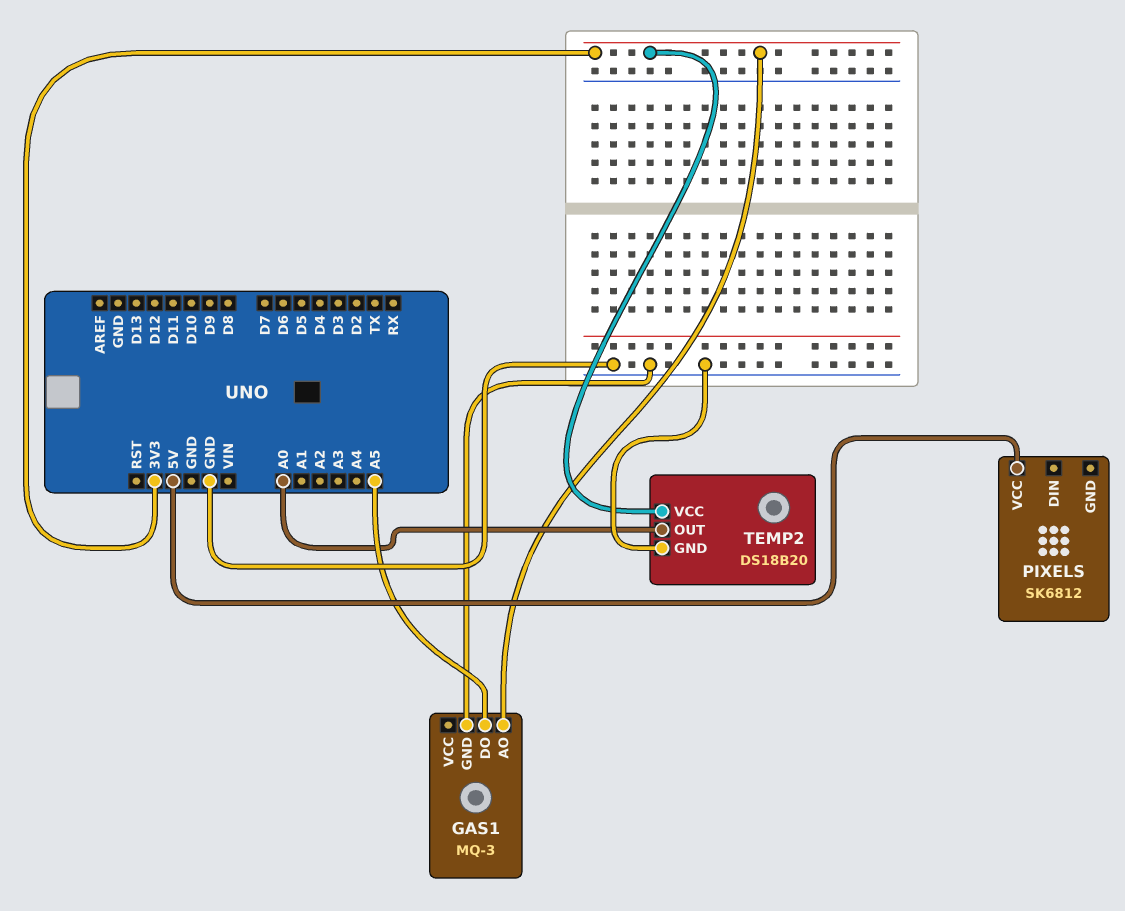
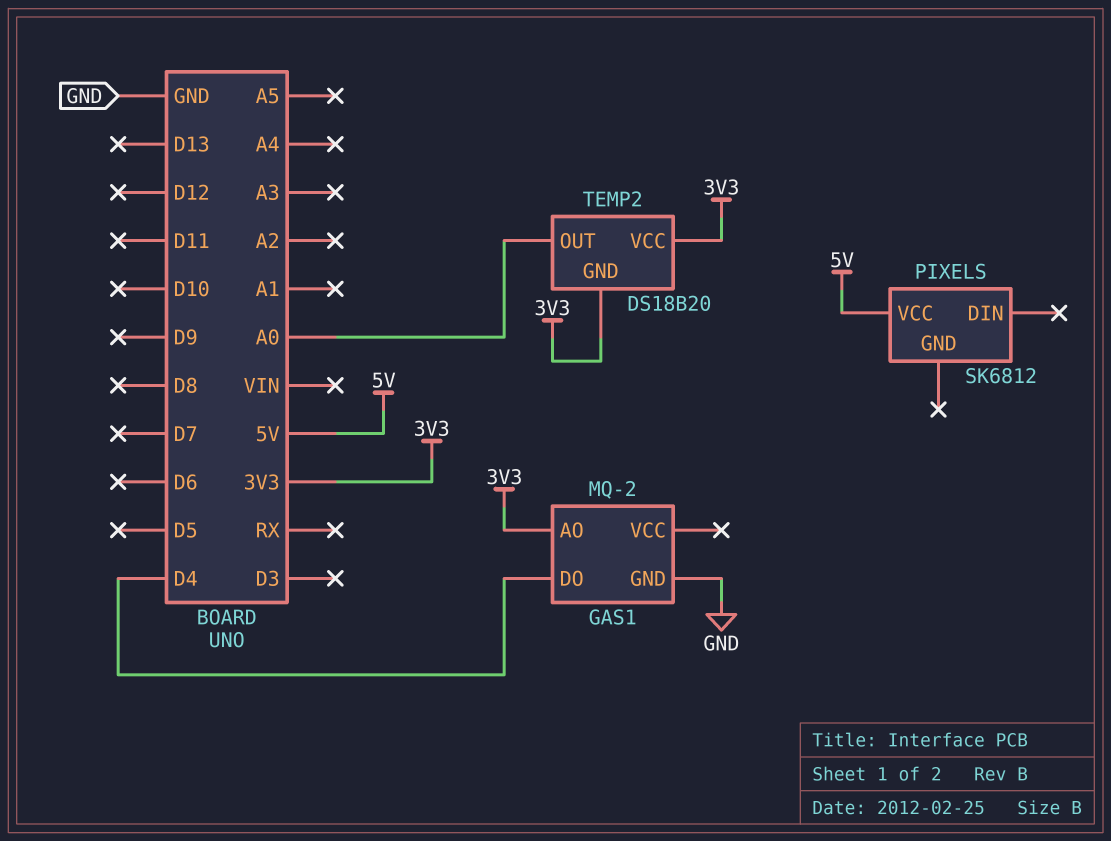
GAS1: MQ-3 -> MQ-2
GAS1 pin DO: A5 -> D4
TEMP2 pin GND: GND -> 3V3

